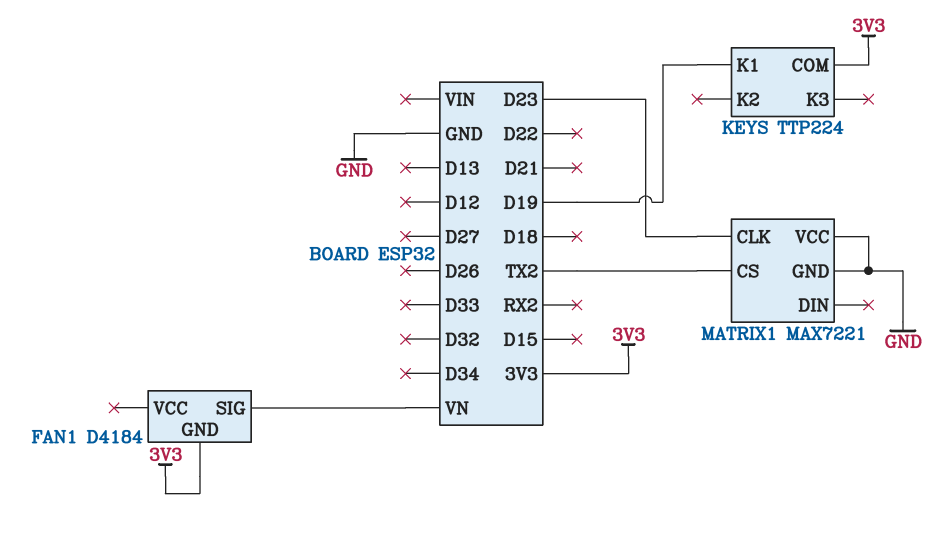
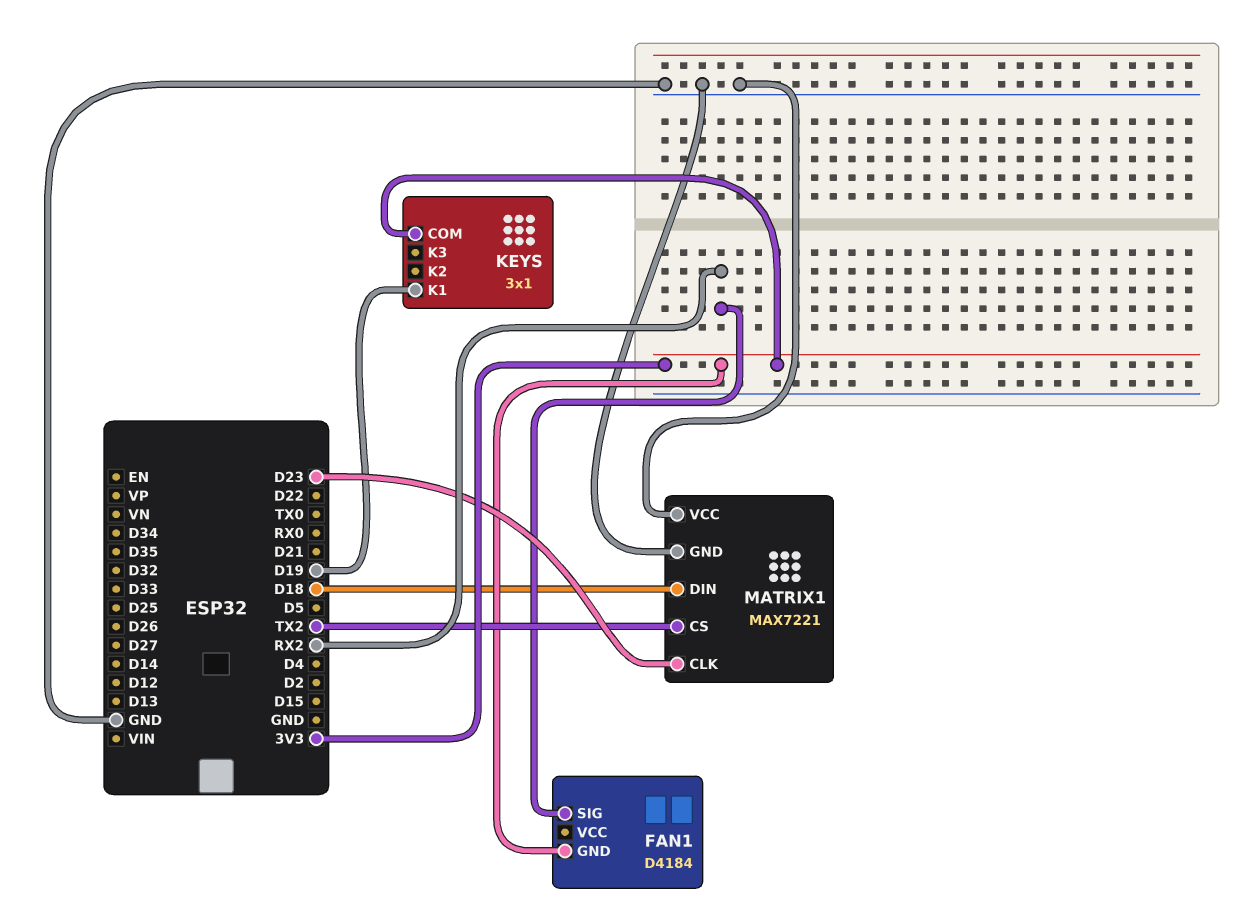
FAN1 pin SIG: VN -> RX2
KEYS: TTP224 -> 3x1
MATRIX1 pin DIN: none -> D18

